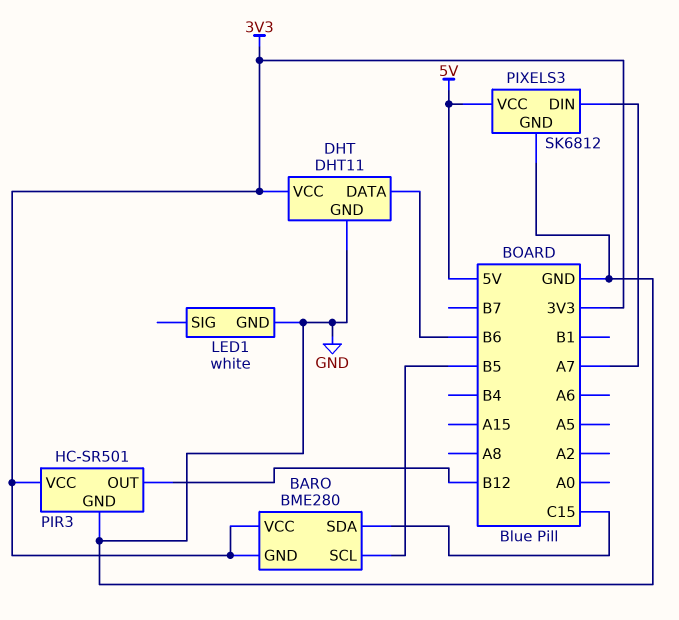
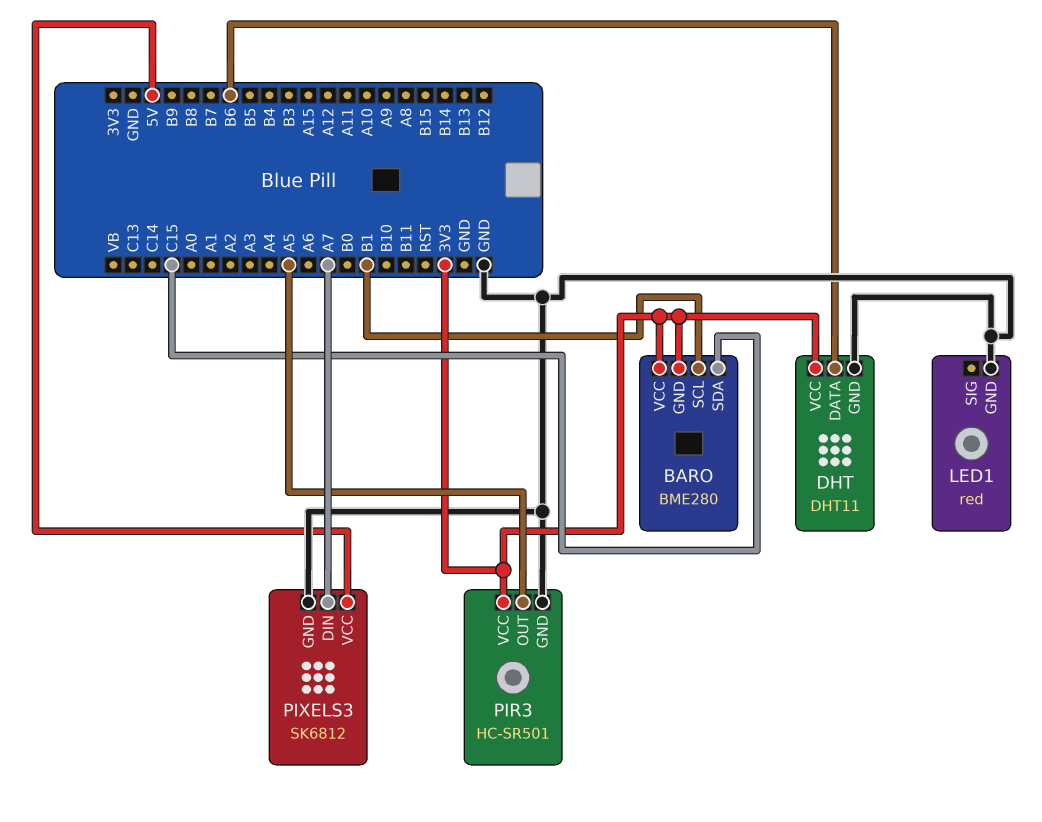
BARO pin SCL: B5 -> B1
LED1: white -> red
PIR3 pin OUT: B12 -> A5

